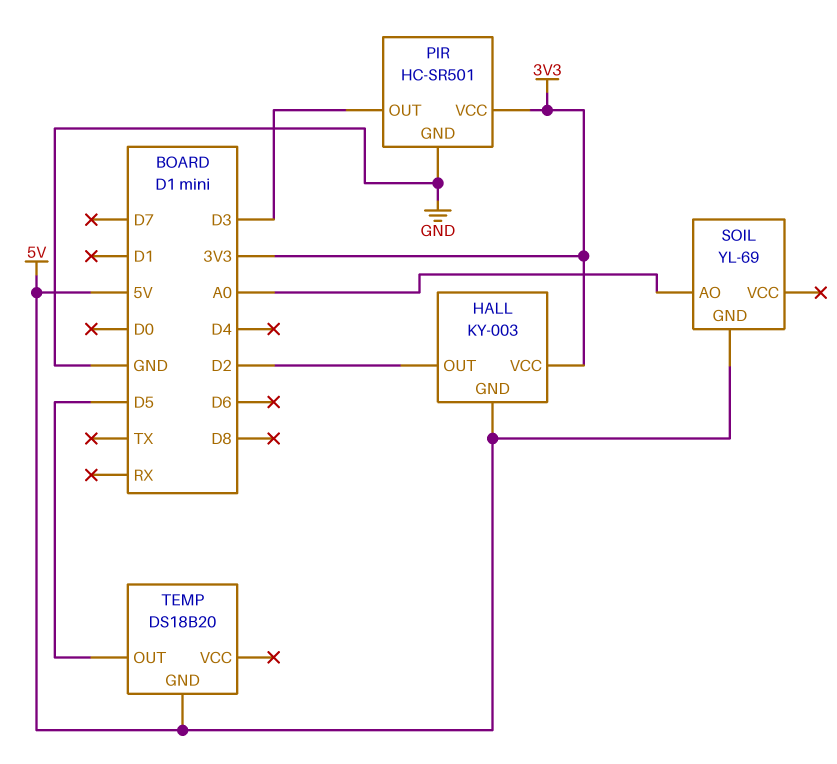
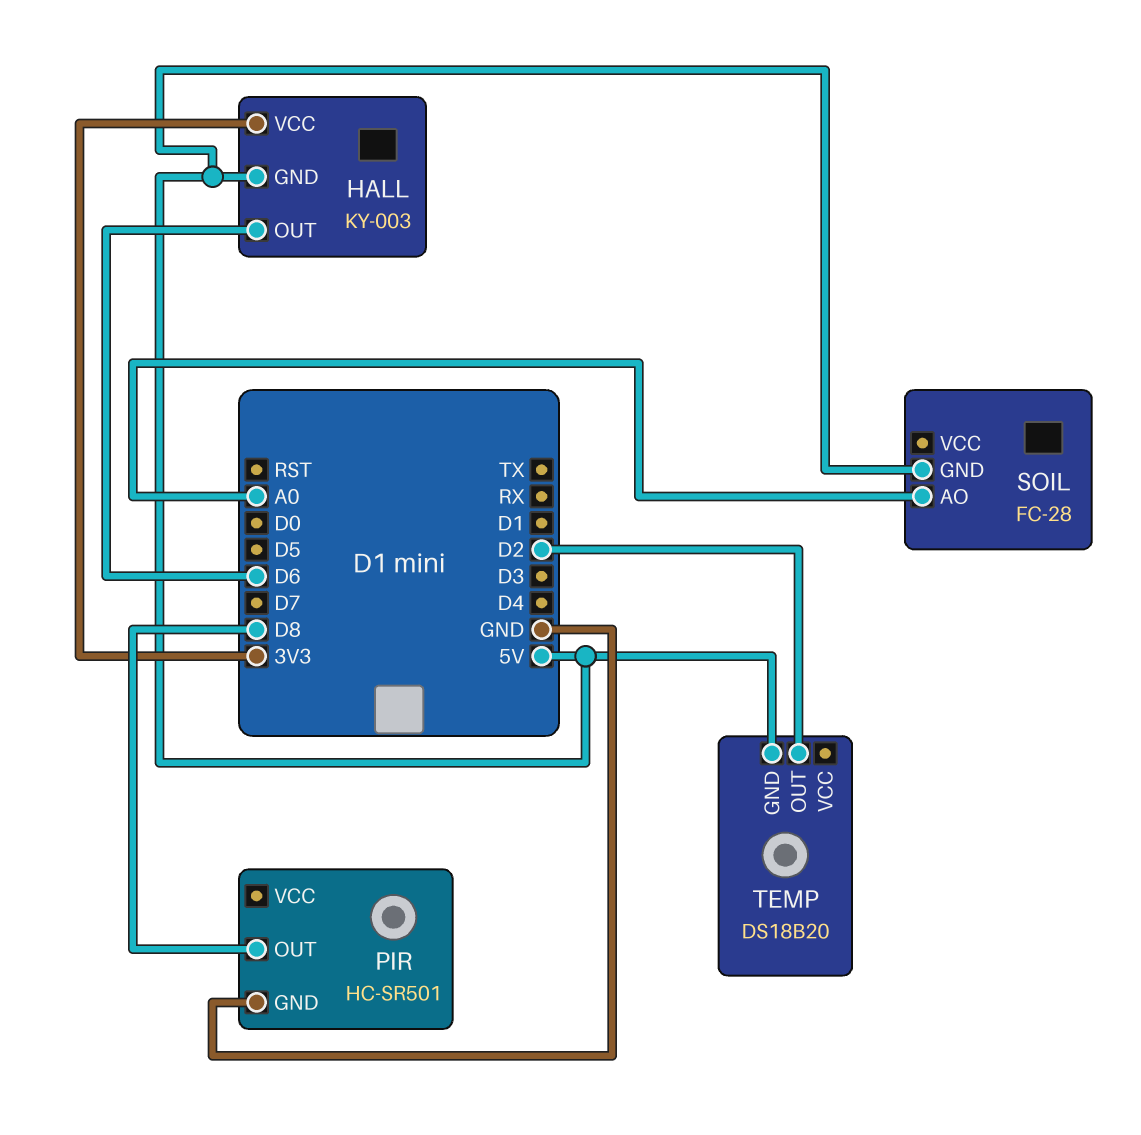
HALL pin OUT: D2 -> D6
PIR pin OUT: D3 -> D8
PIR pin VCC: 3V3 -> none
SOIL: YL-69 -> FC-28
TEMP pin OUT: D5 -> D2

